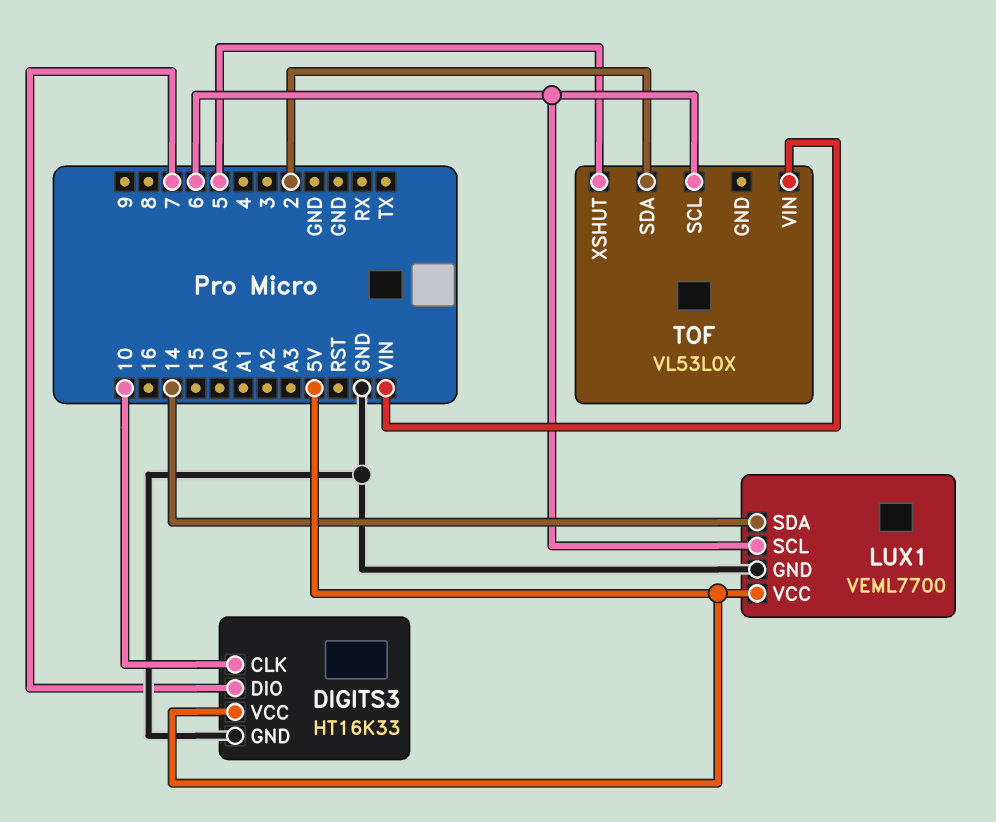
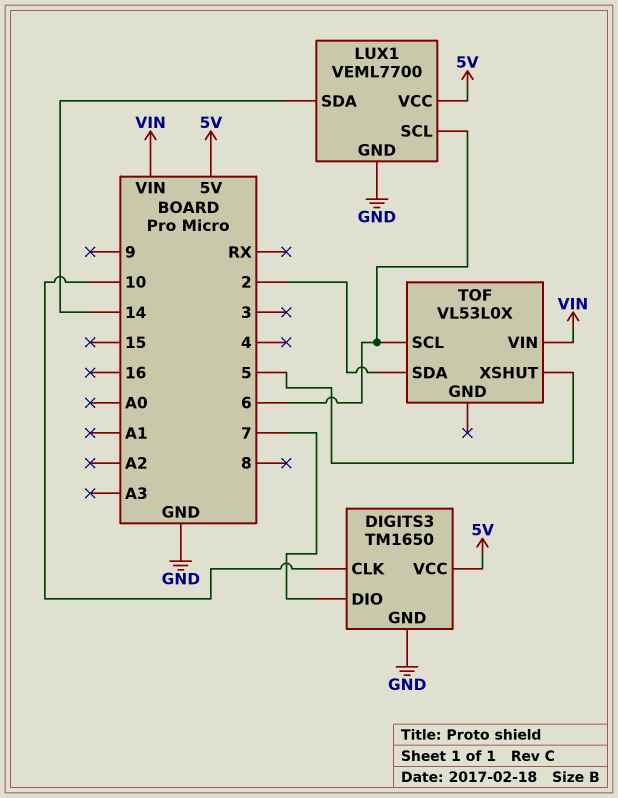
DIGITS3: HT16K33 -> TM1650

